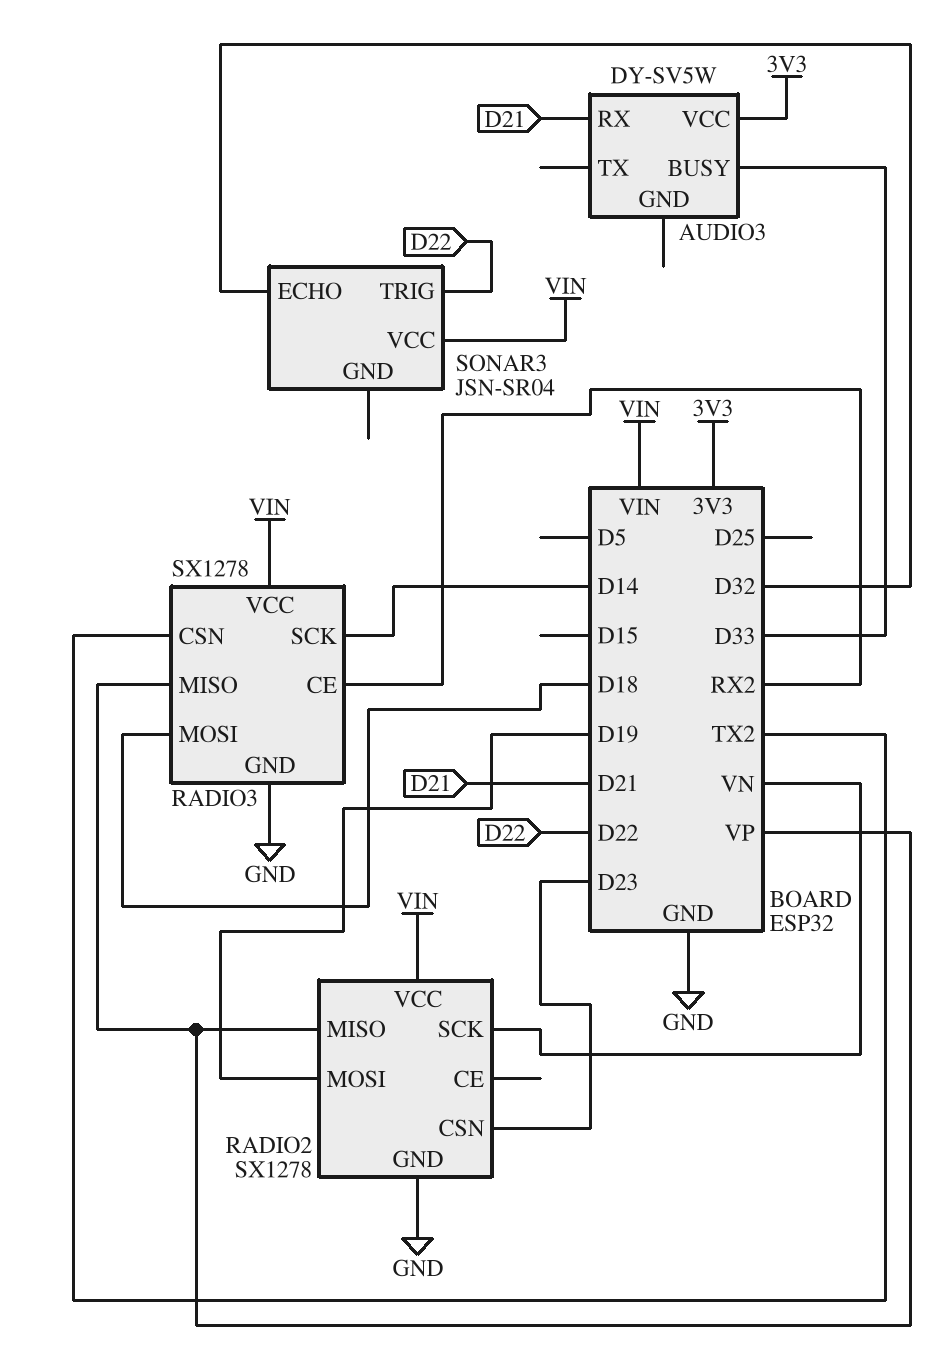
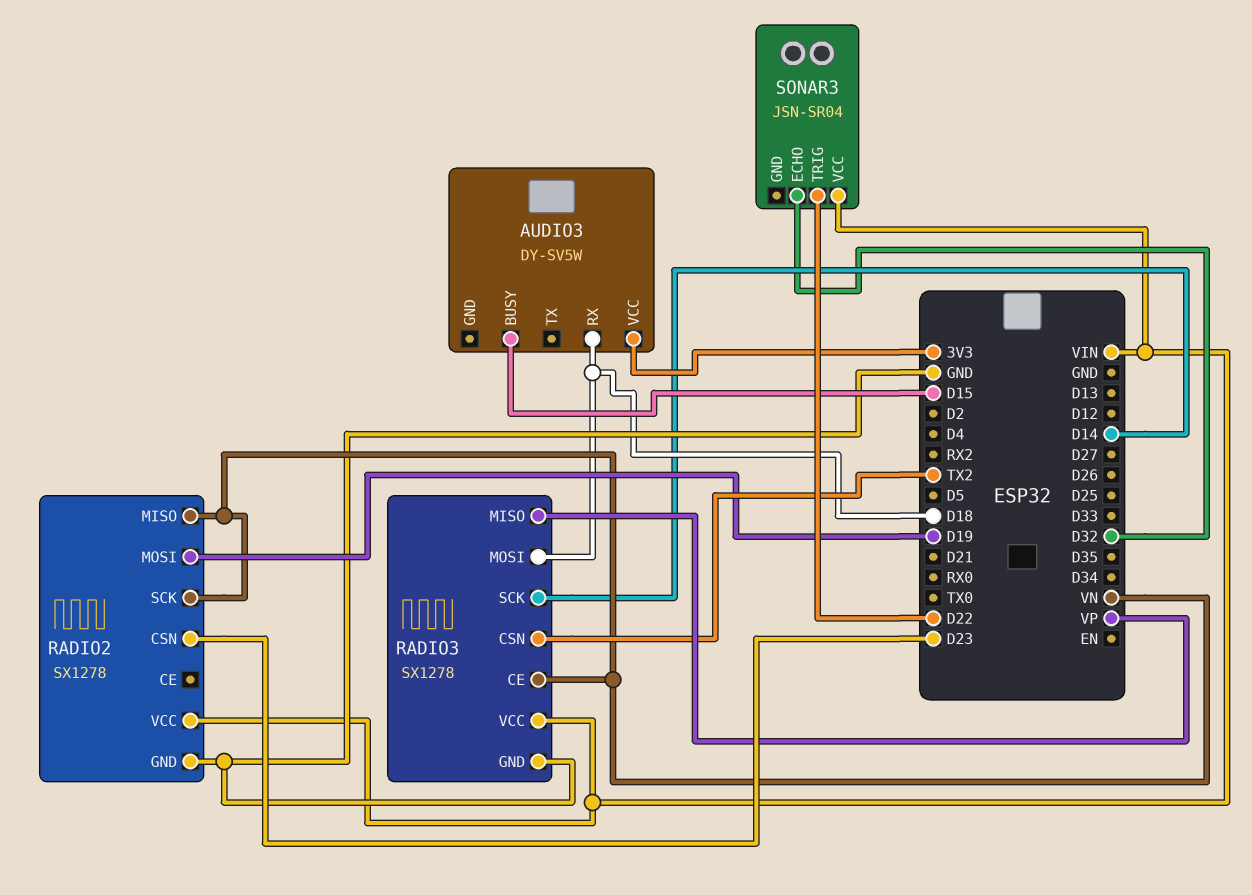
AUDIO3 pin BUSY: D33 -> D15
AUDIO3 pin RX: D21 -> D18
RADIO2 pin MISO: VP -> VN
RADIO3 pin CE: RX2 -> VN

